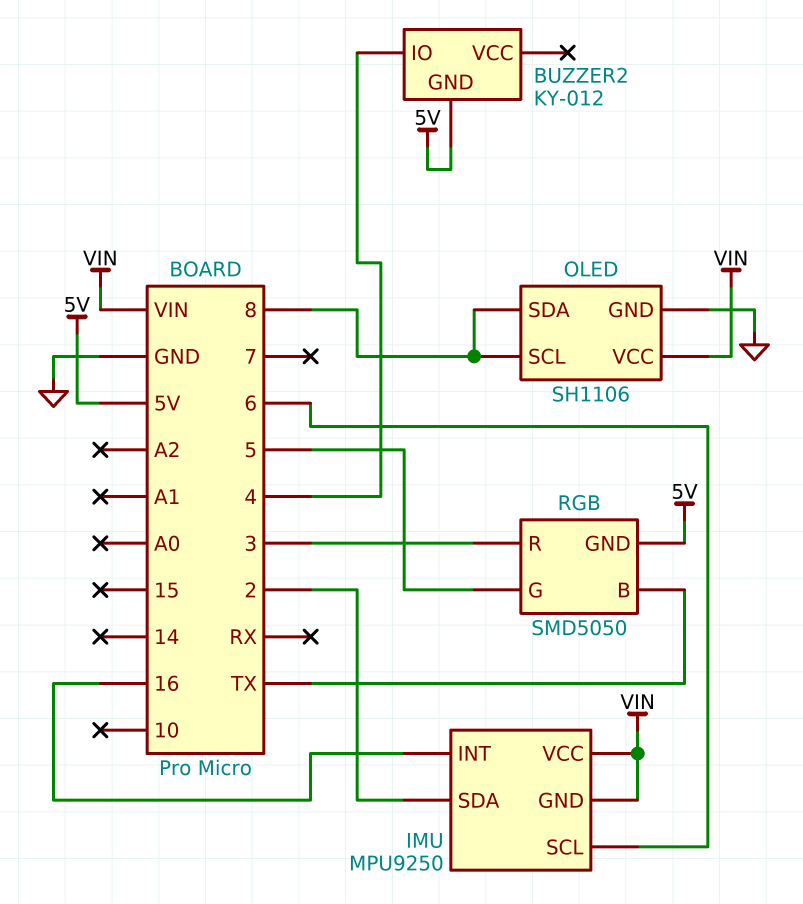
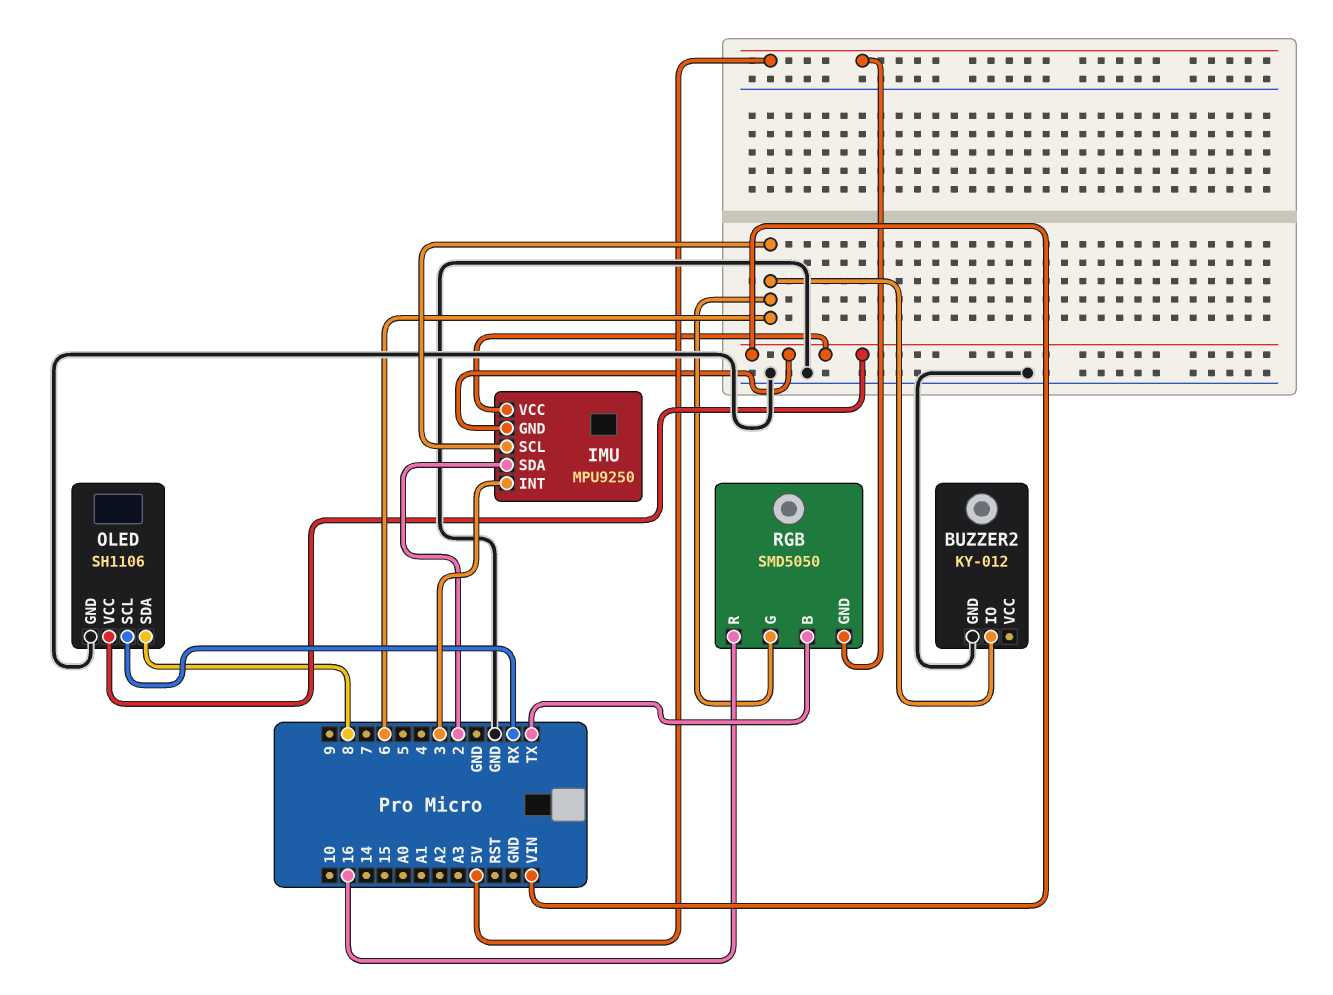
BUZZER2 pin GND: 5V -> GND
BUZZER2 pin IO: 4 -> 6
IMU pin INT: 16 -> 3
OLED pin SCL: 8 -> RX
RGB pin G: 5 -> 6
RGB pin R: 3 -> 16

